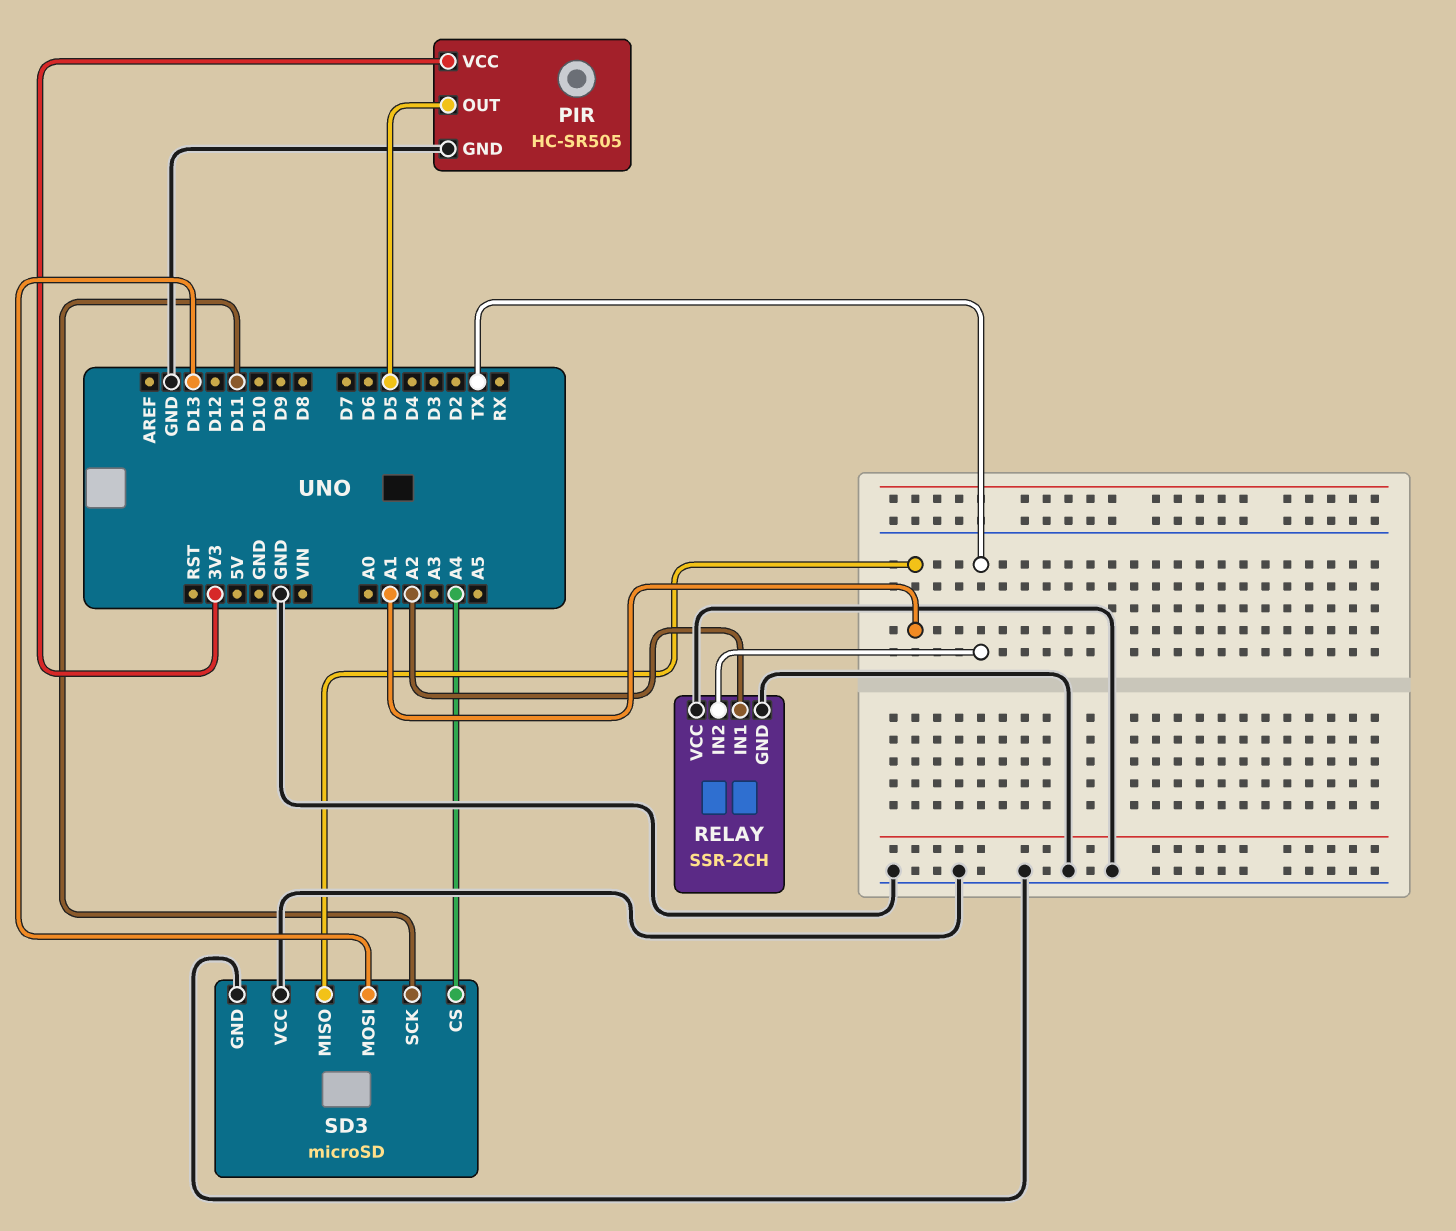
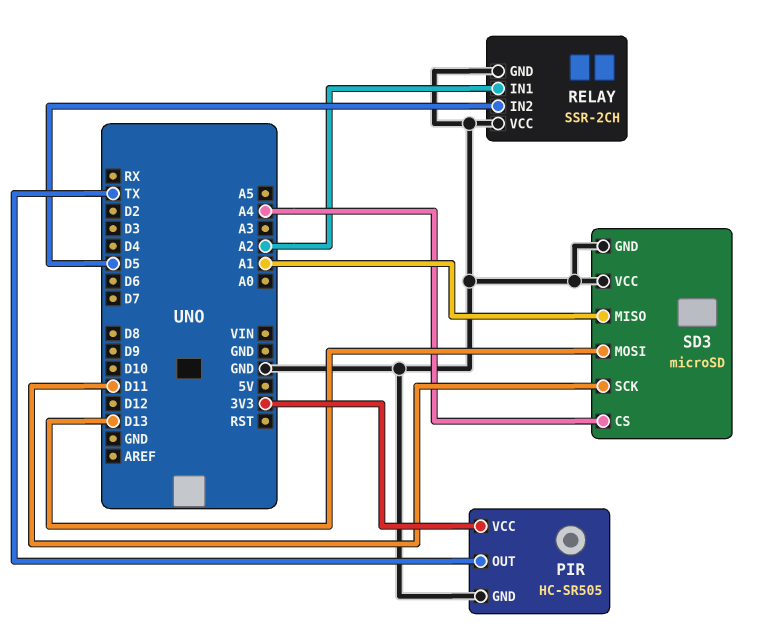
PIR pin OUT: D5 -> TX
RELAY pin IN2: TX -> D5

